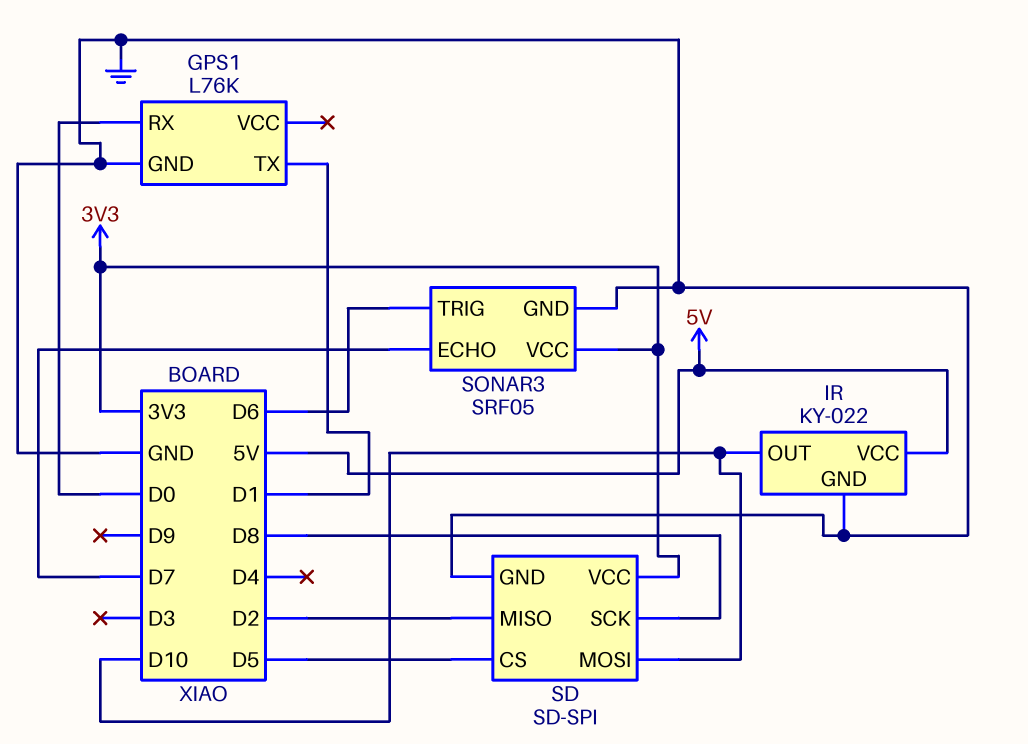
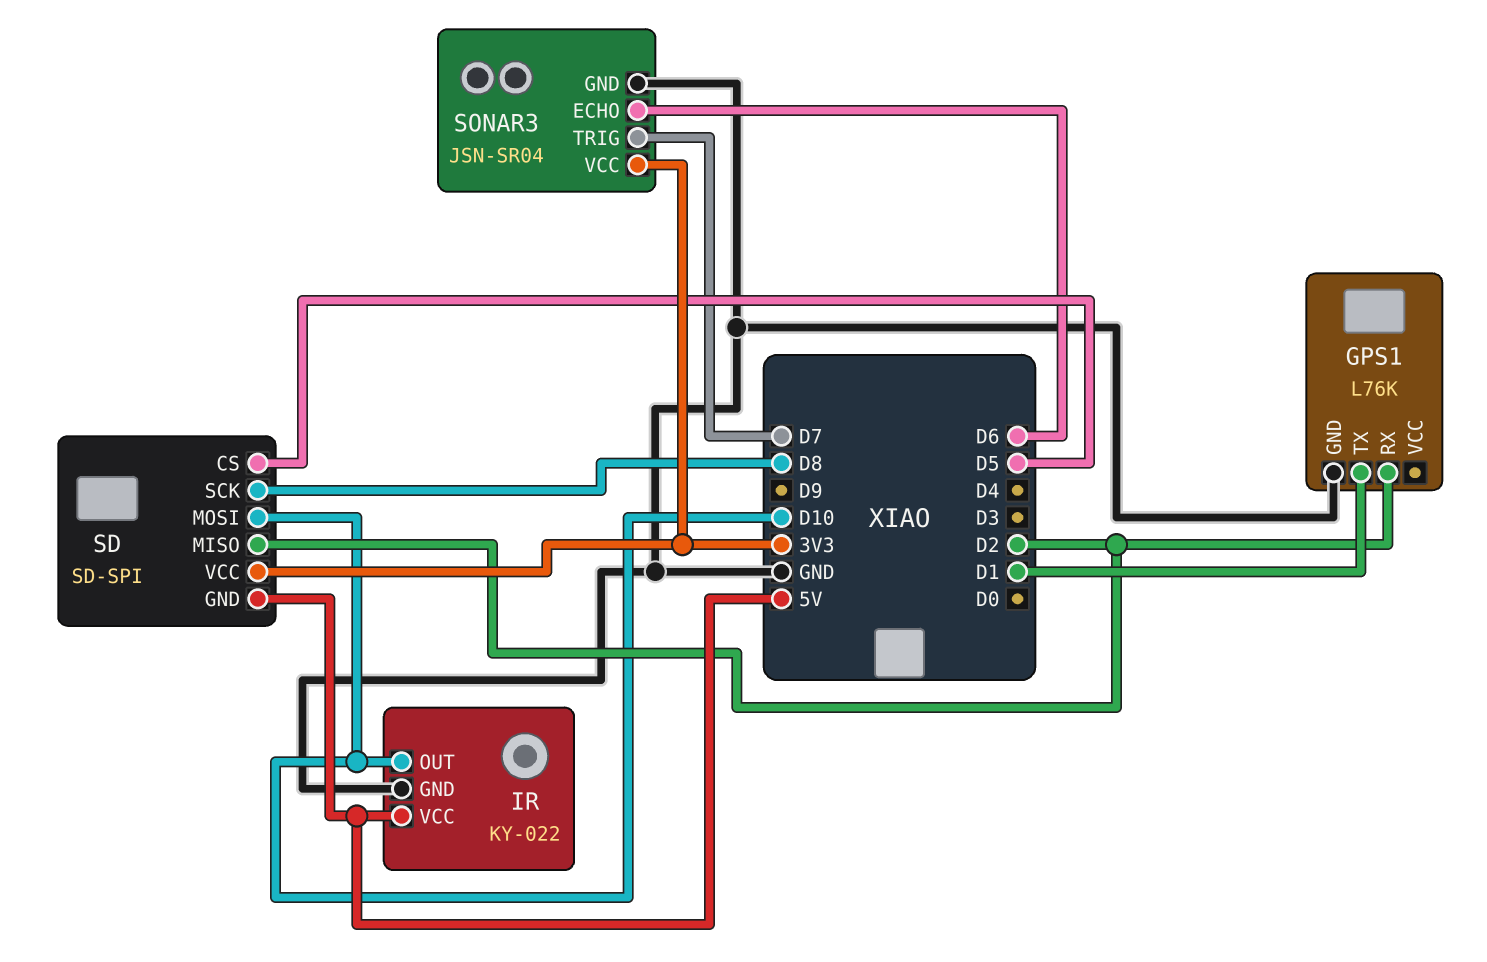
GPS1 pin RX: D0 -> D2
SD pin GND: GND -> 5V
SONAR3: SRF05 -> JSN-SR04
SONAR3 pin ECHO: D7 -> D6
SONAR3 pin TRIG: D6 -> D7

